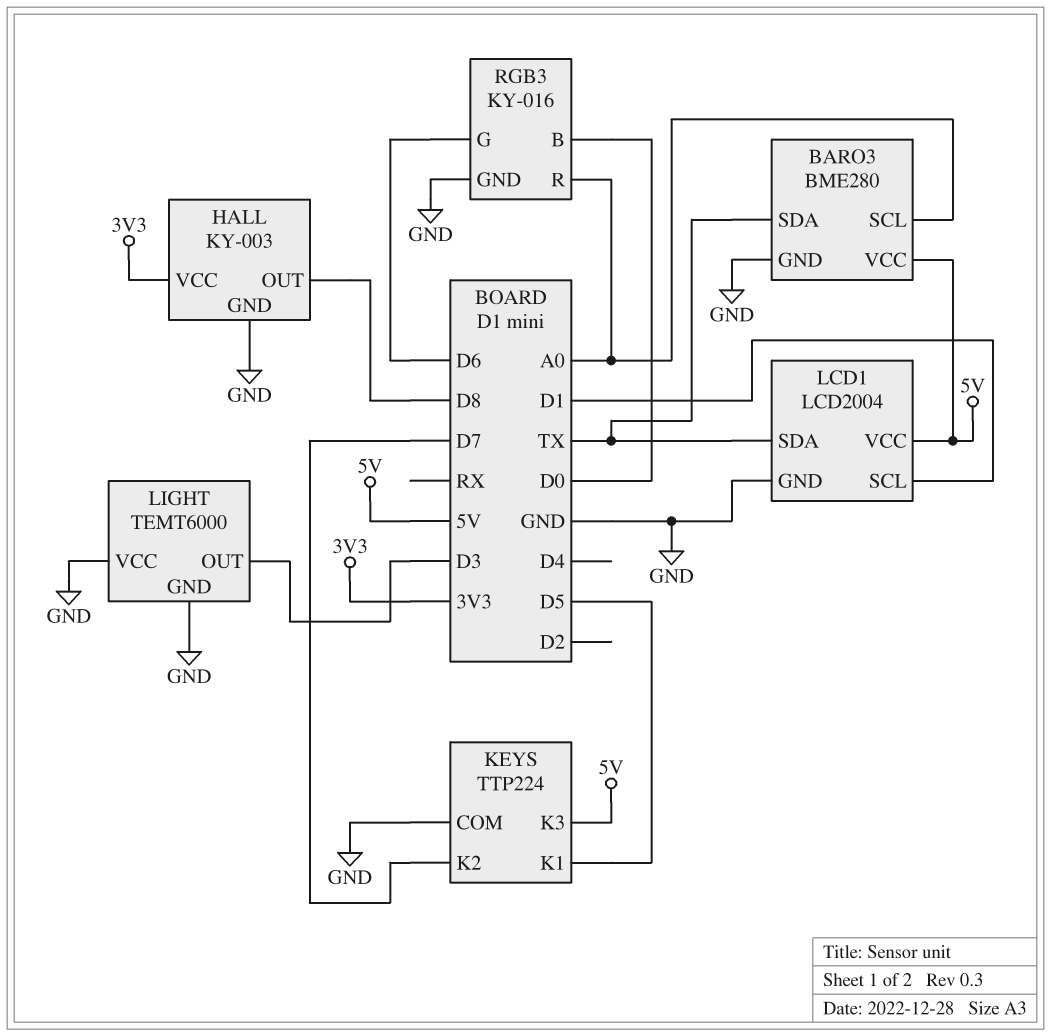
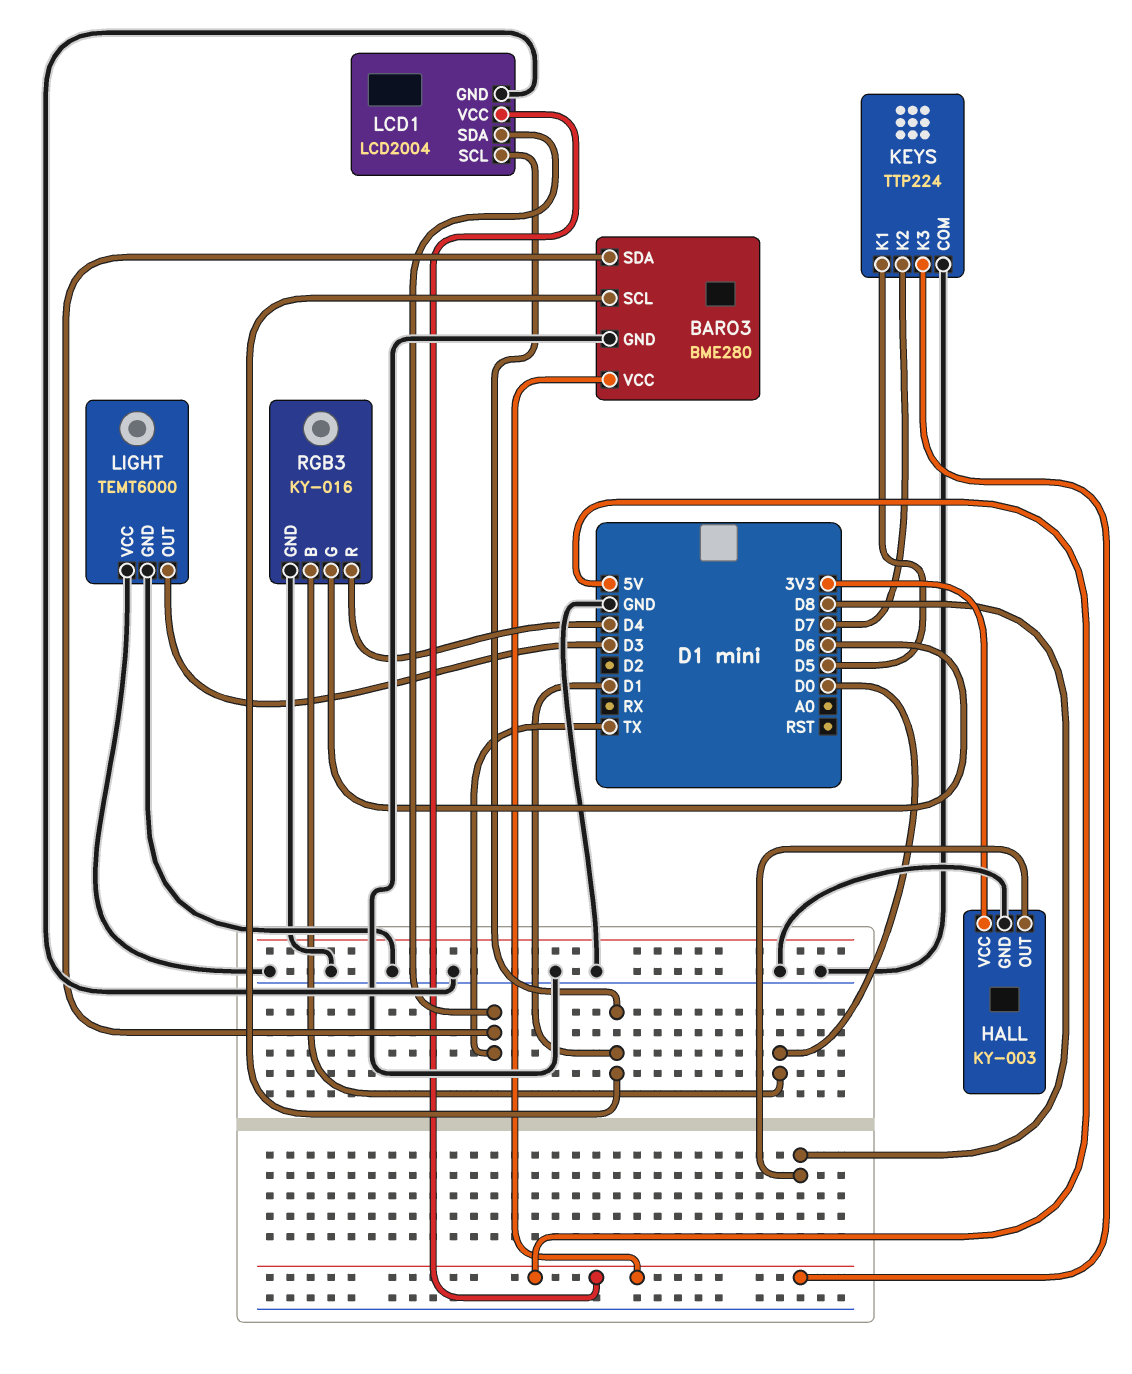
BARO3 pin SCL: A0 -> D1
RGB3 pin R: A0 -> D4

